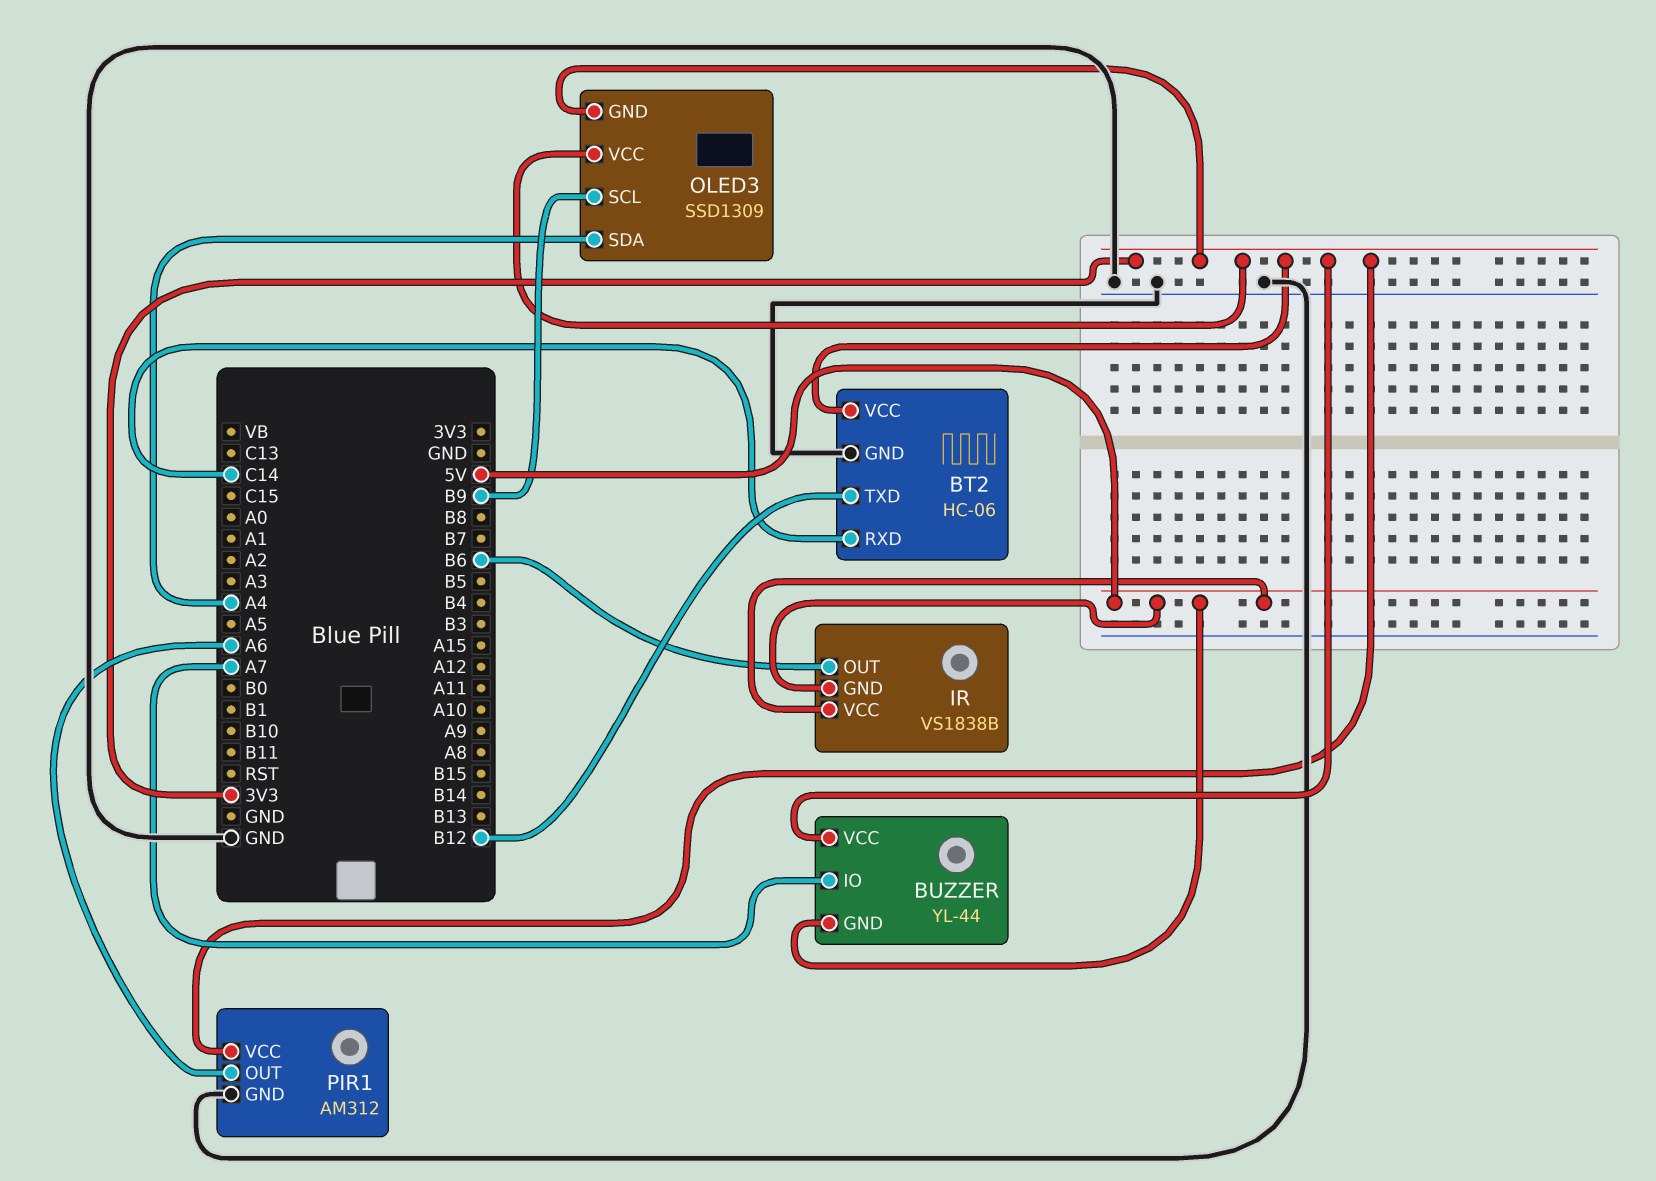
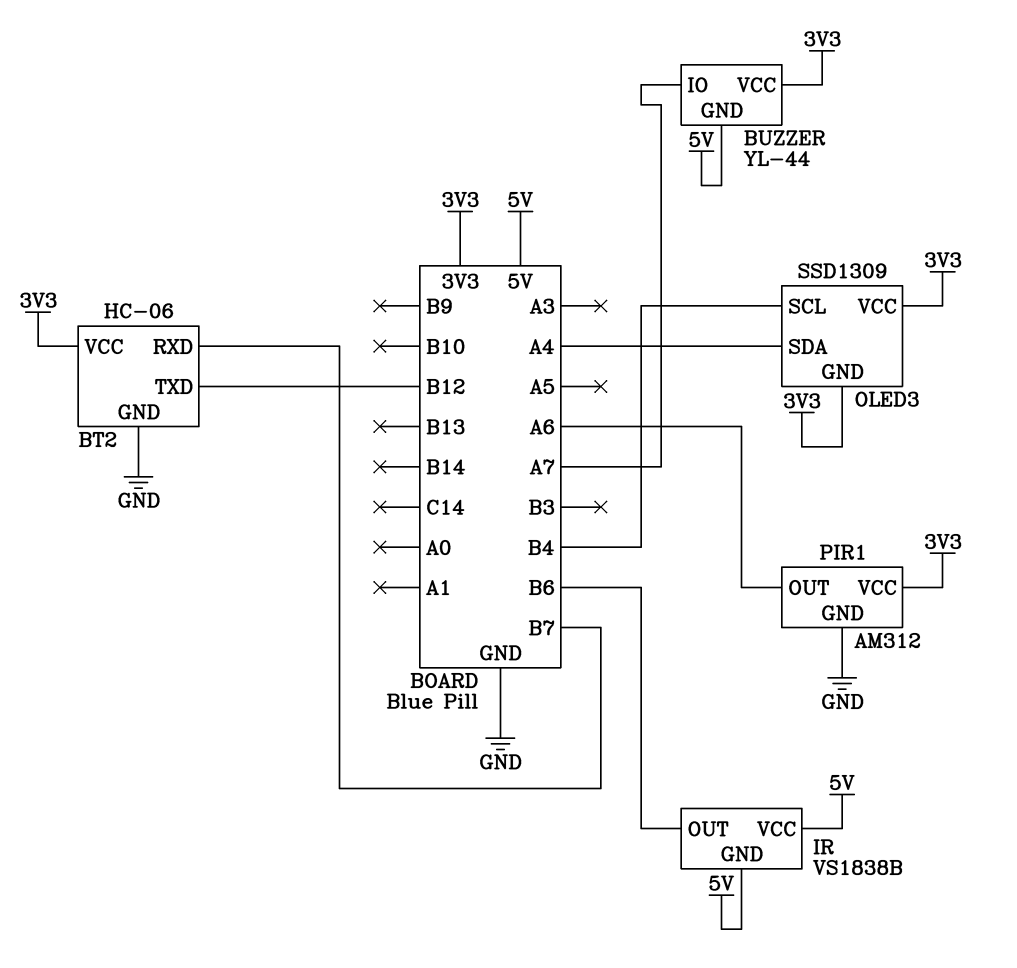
BT2 pin RXD: C14 -> B7
OLED3 pin SCL: B9 -> B4

